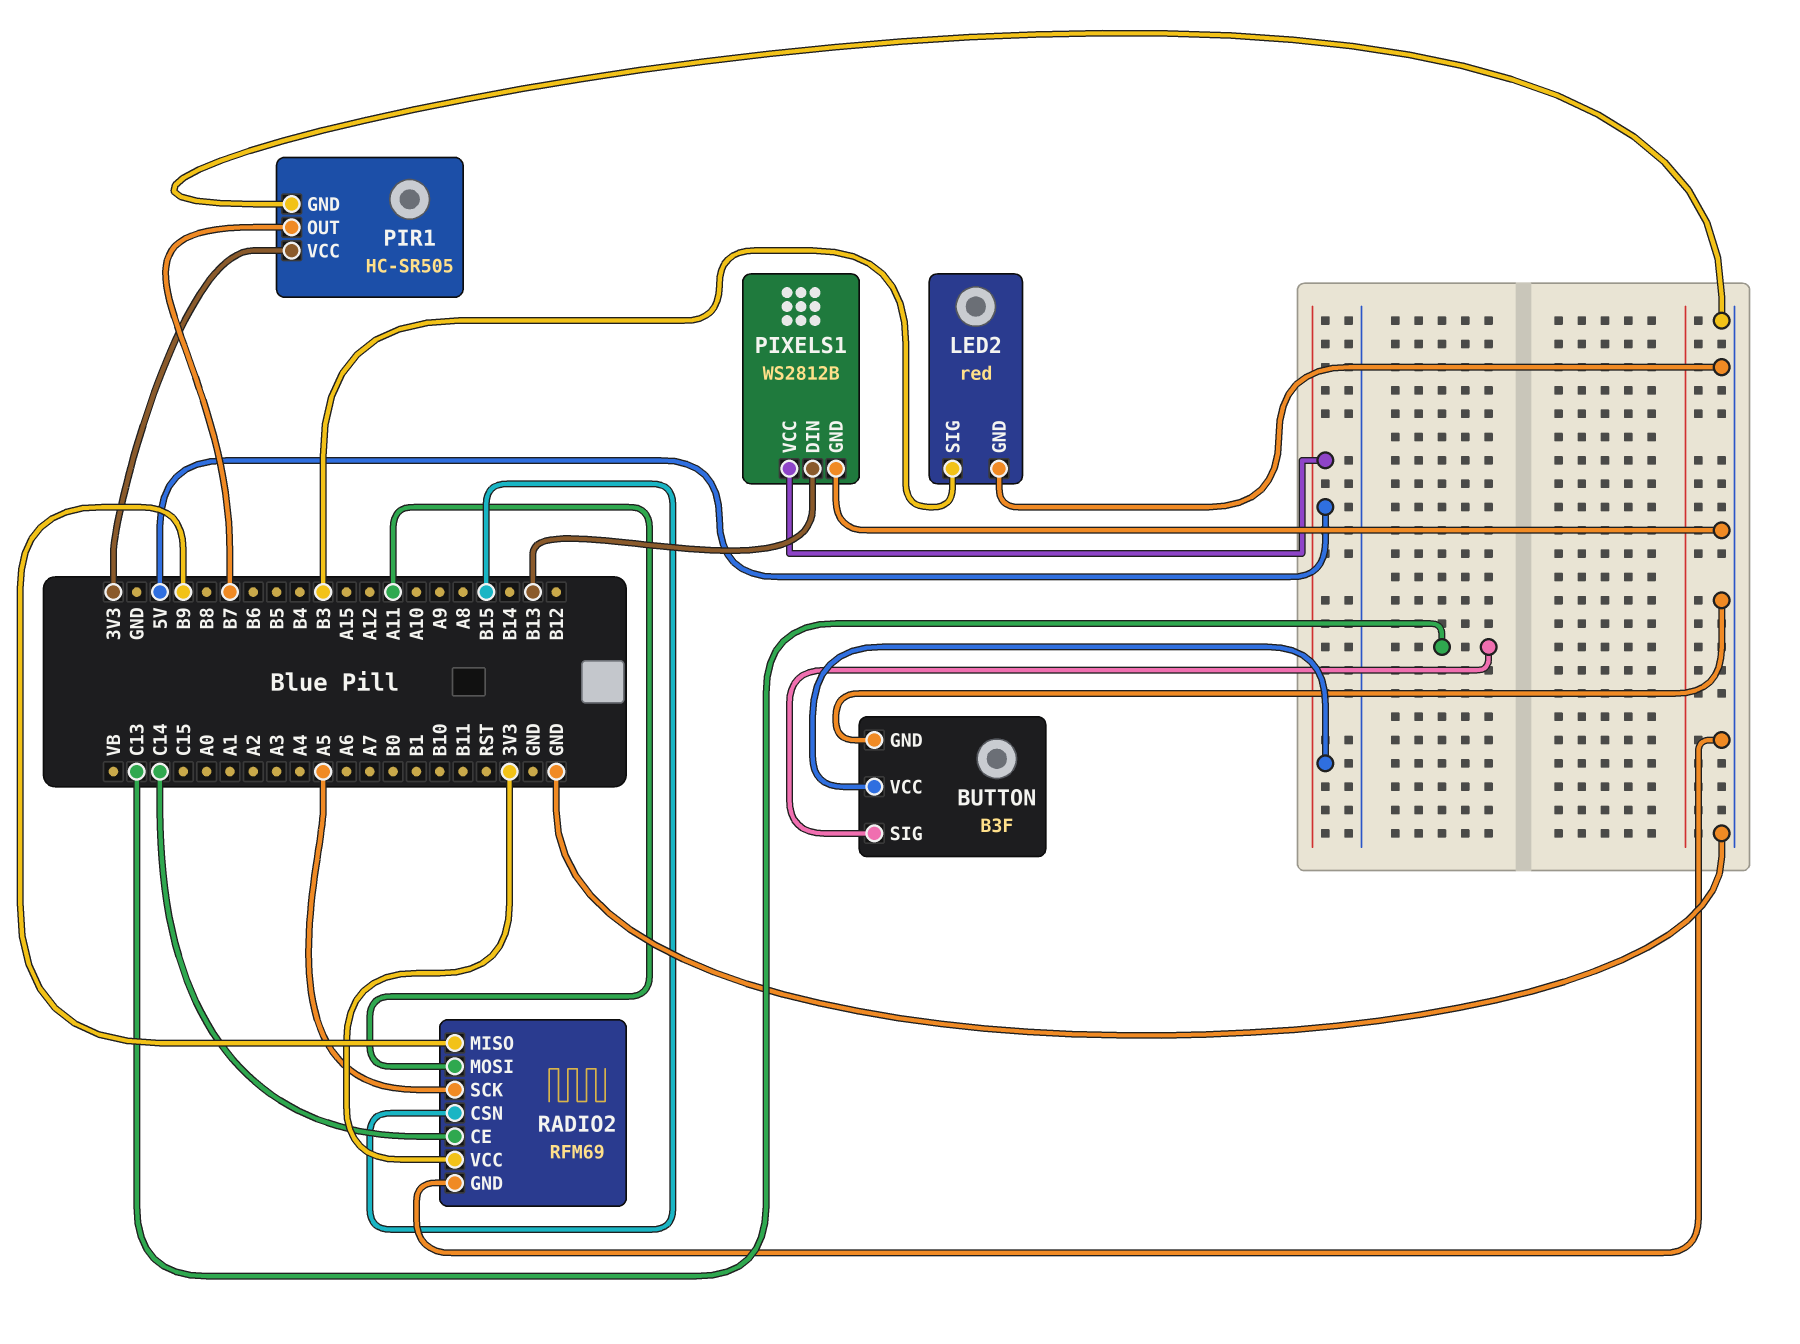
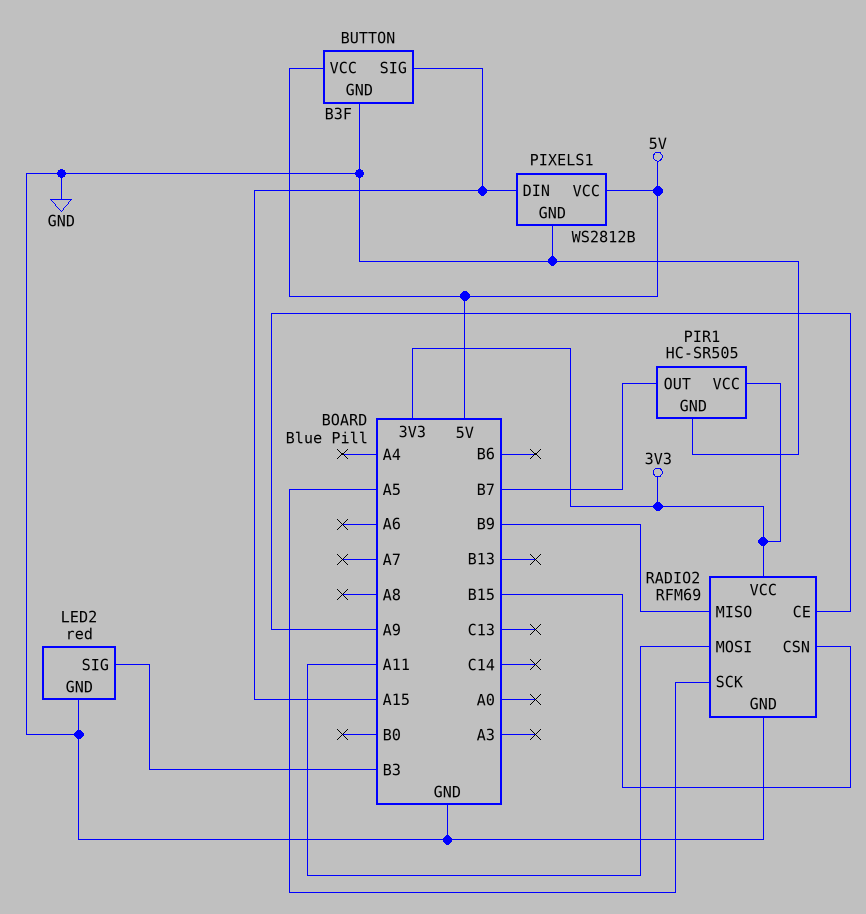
BUTTON pin SIG: C13 -> A15
PIXELS1 pin DIN: B13 -> A15
RADIO2 pin CE: C14 -> A9

